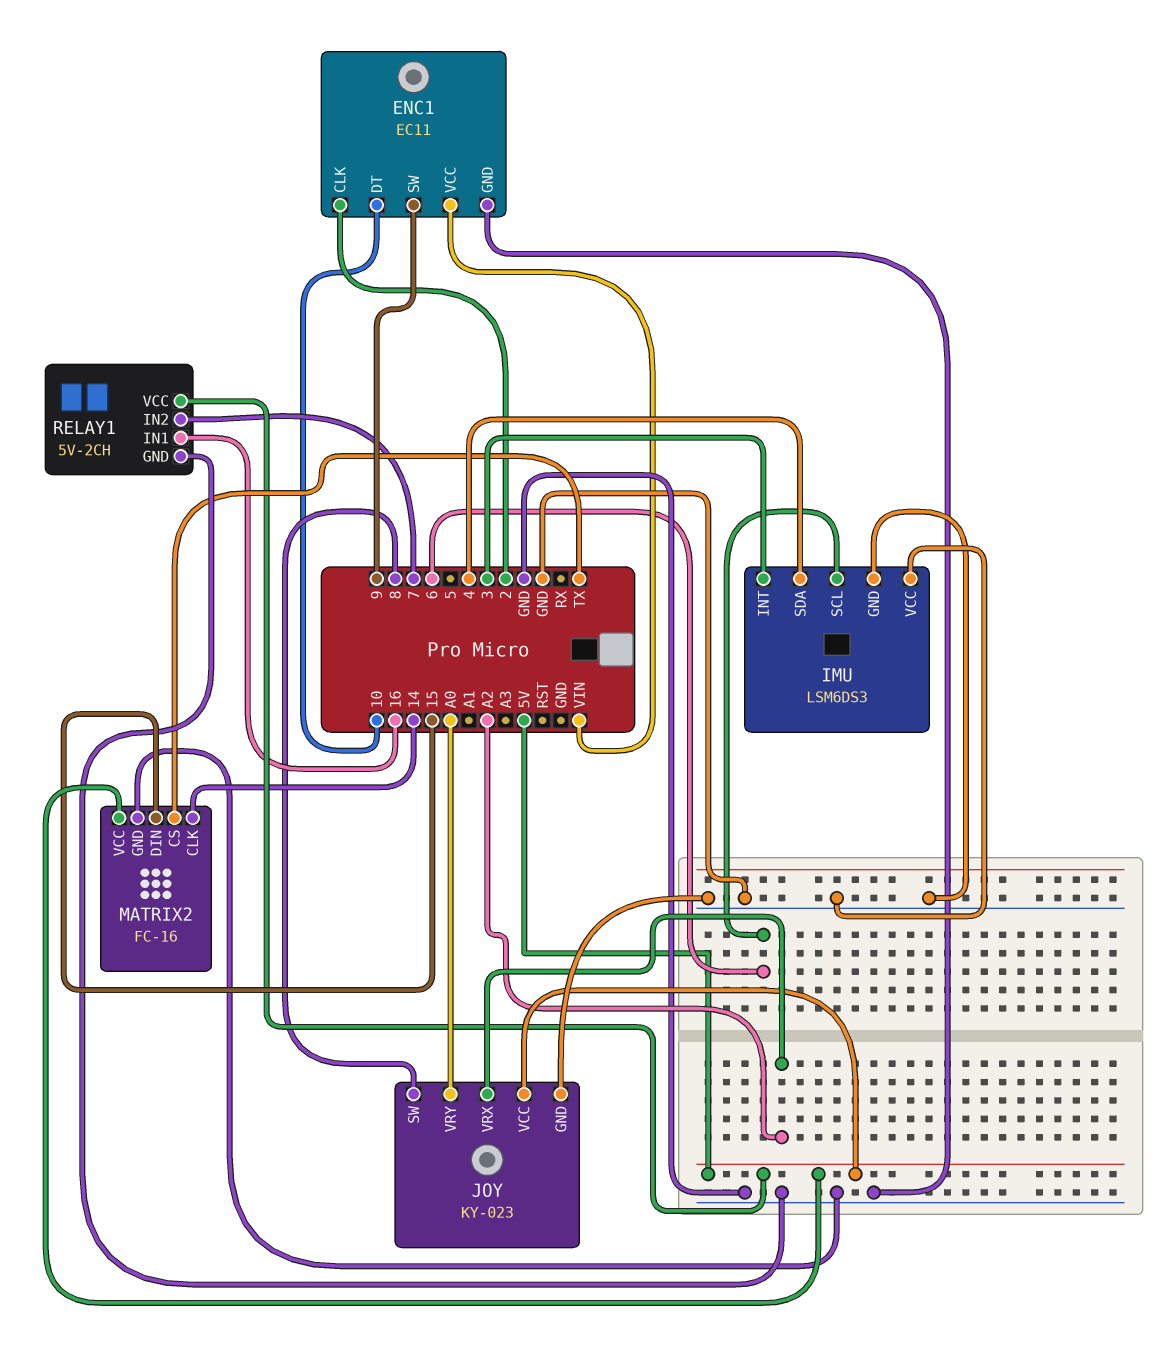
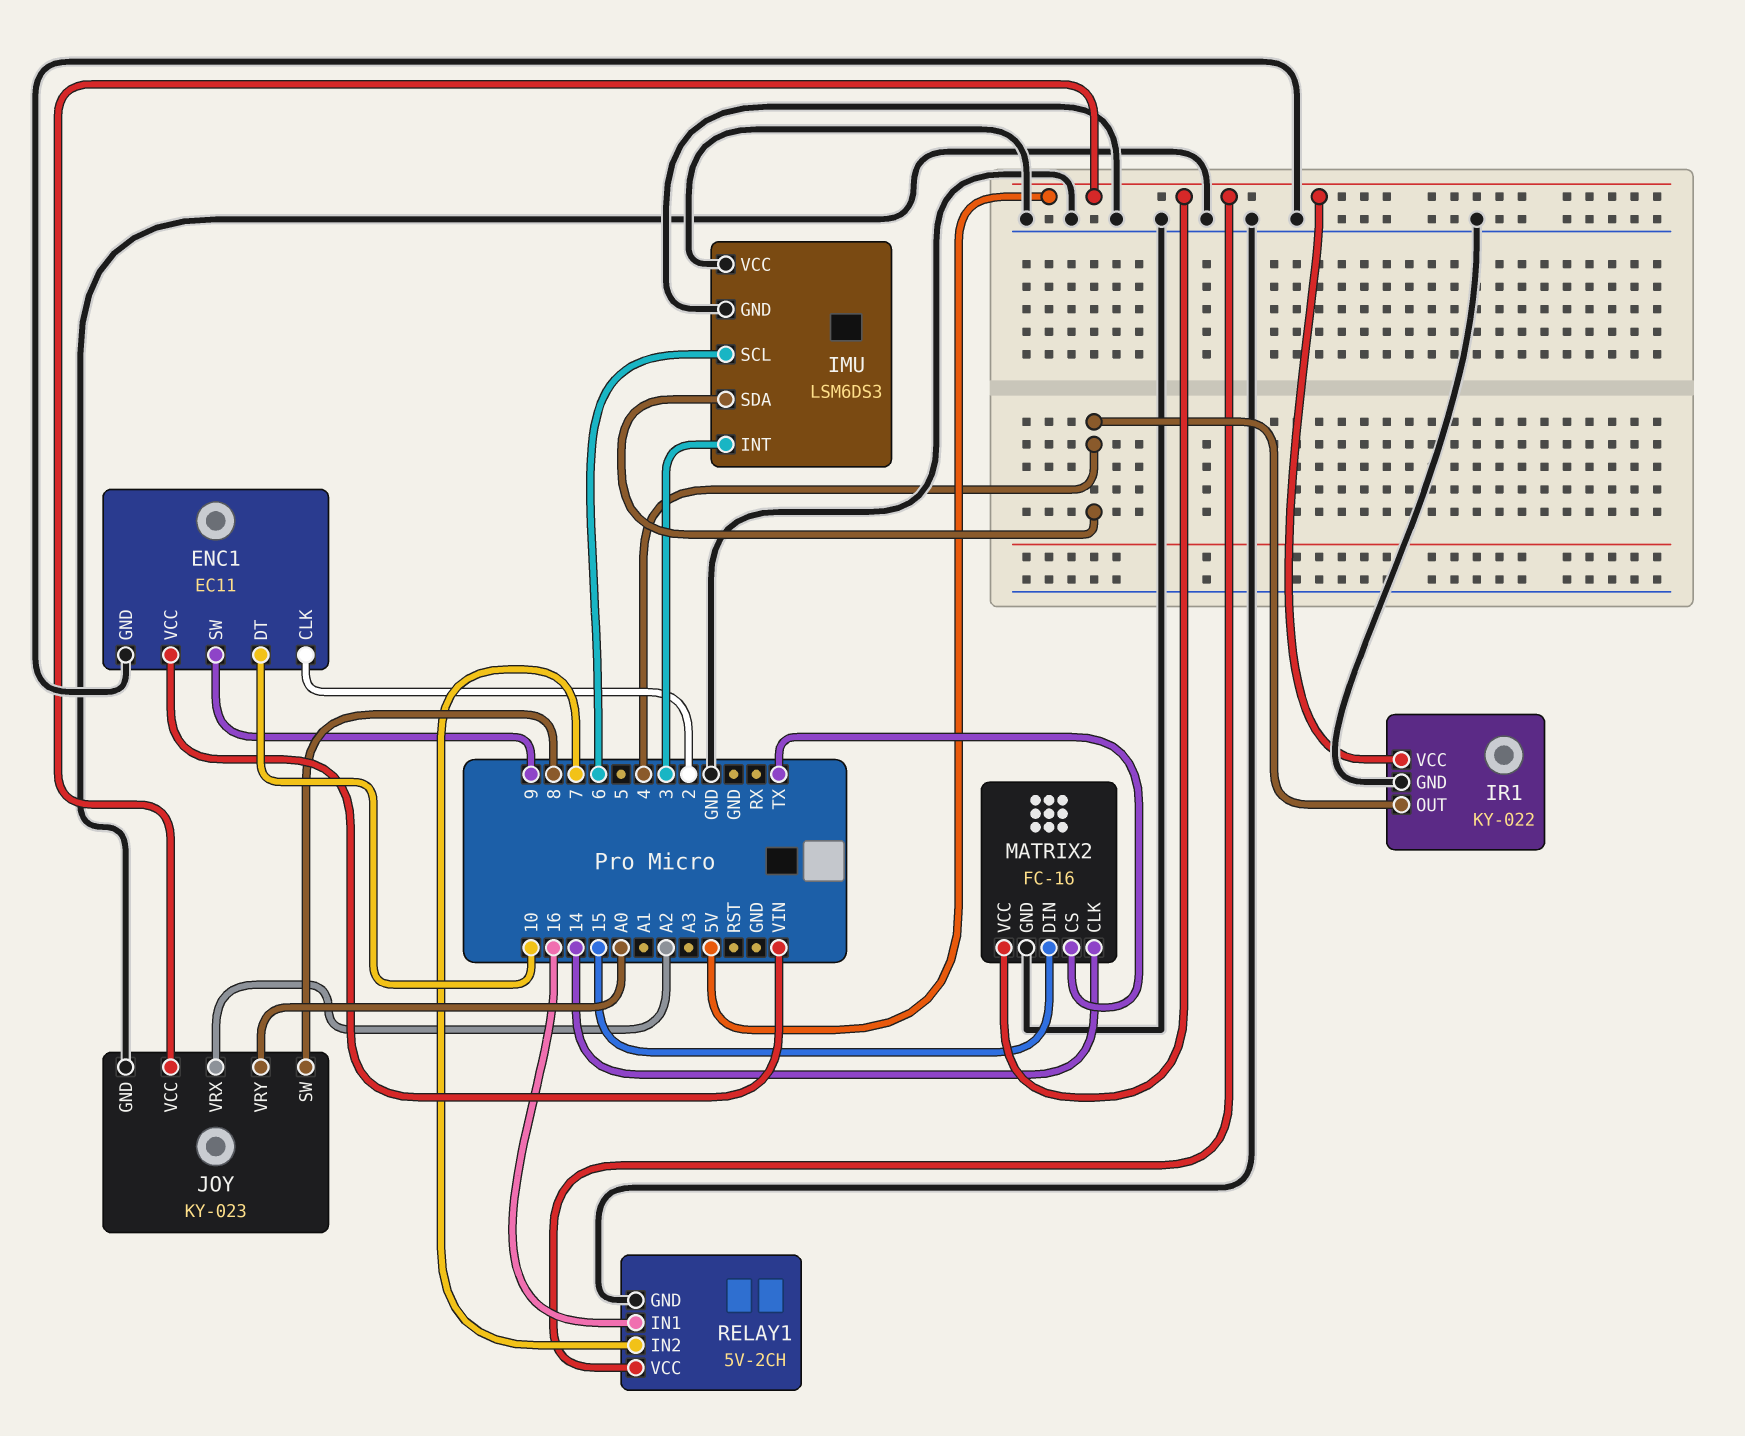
IR1: none -> KY-022
IR1 pin GND: none -> GND
IR1 pin OUT: none -> 4
IR1 pin VCC: none -> 5V

